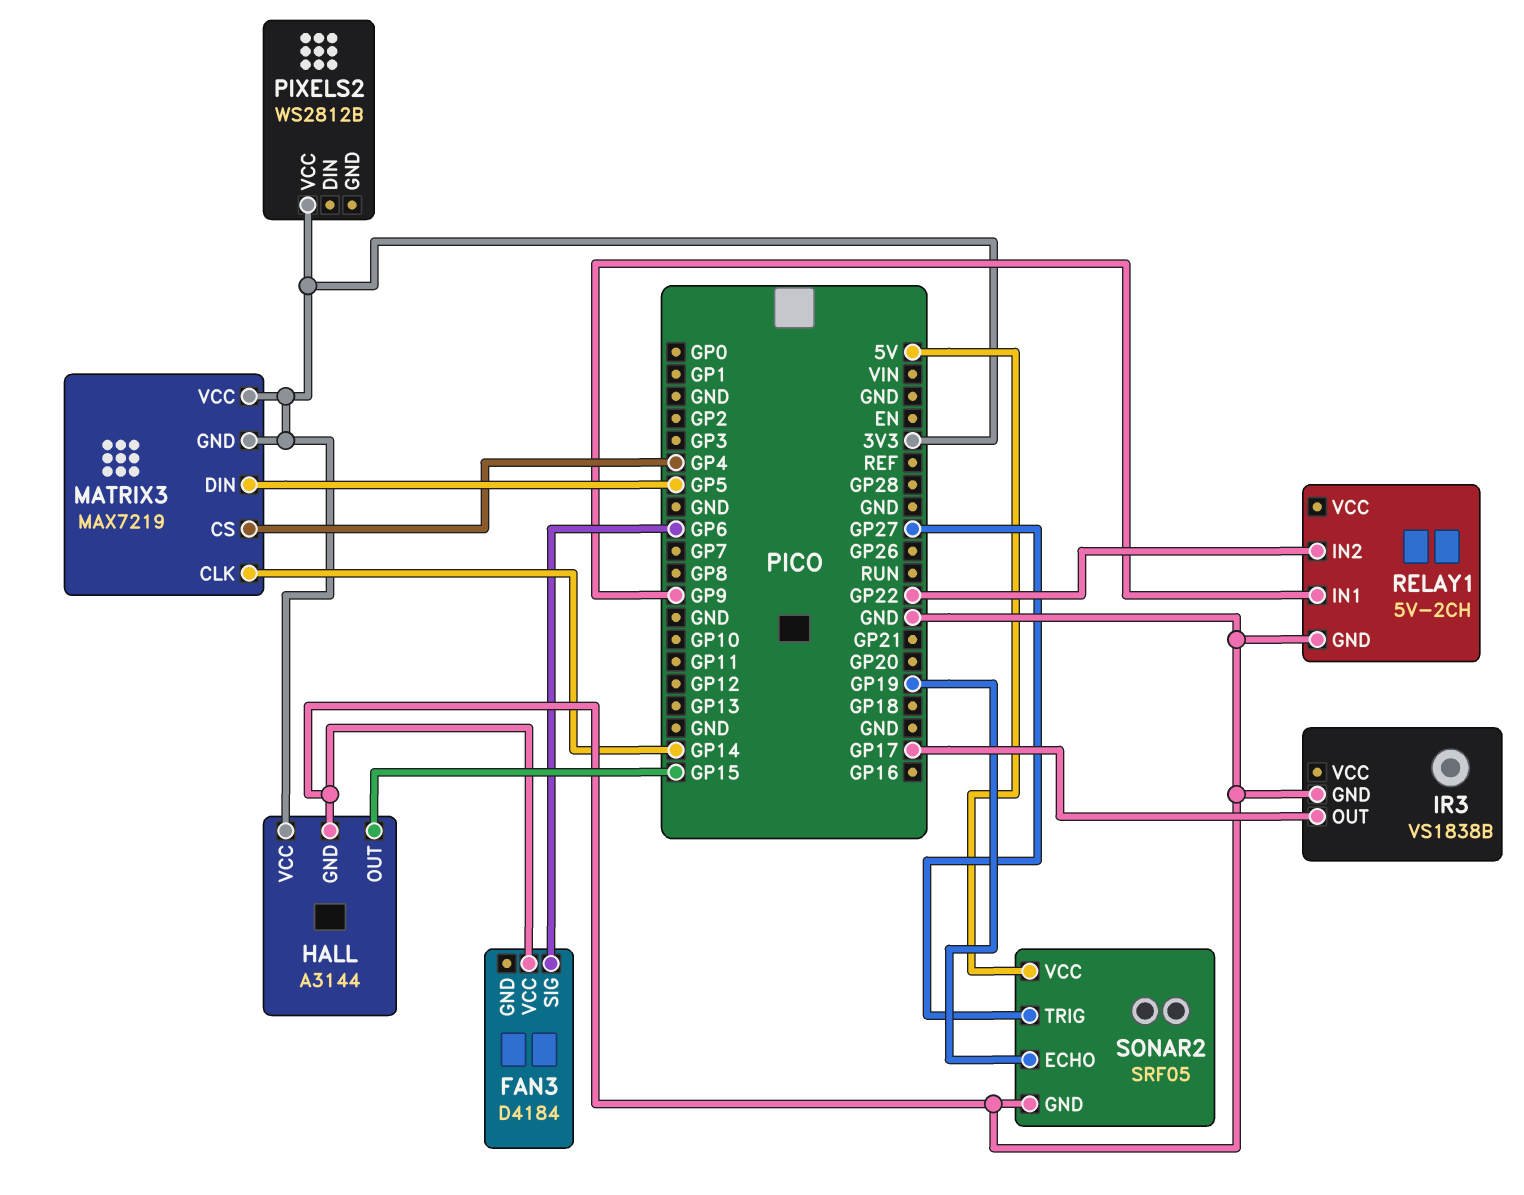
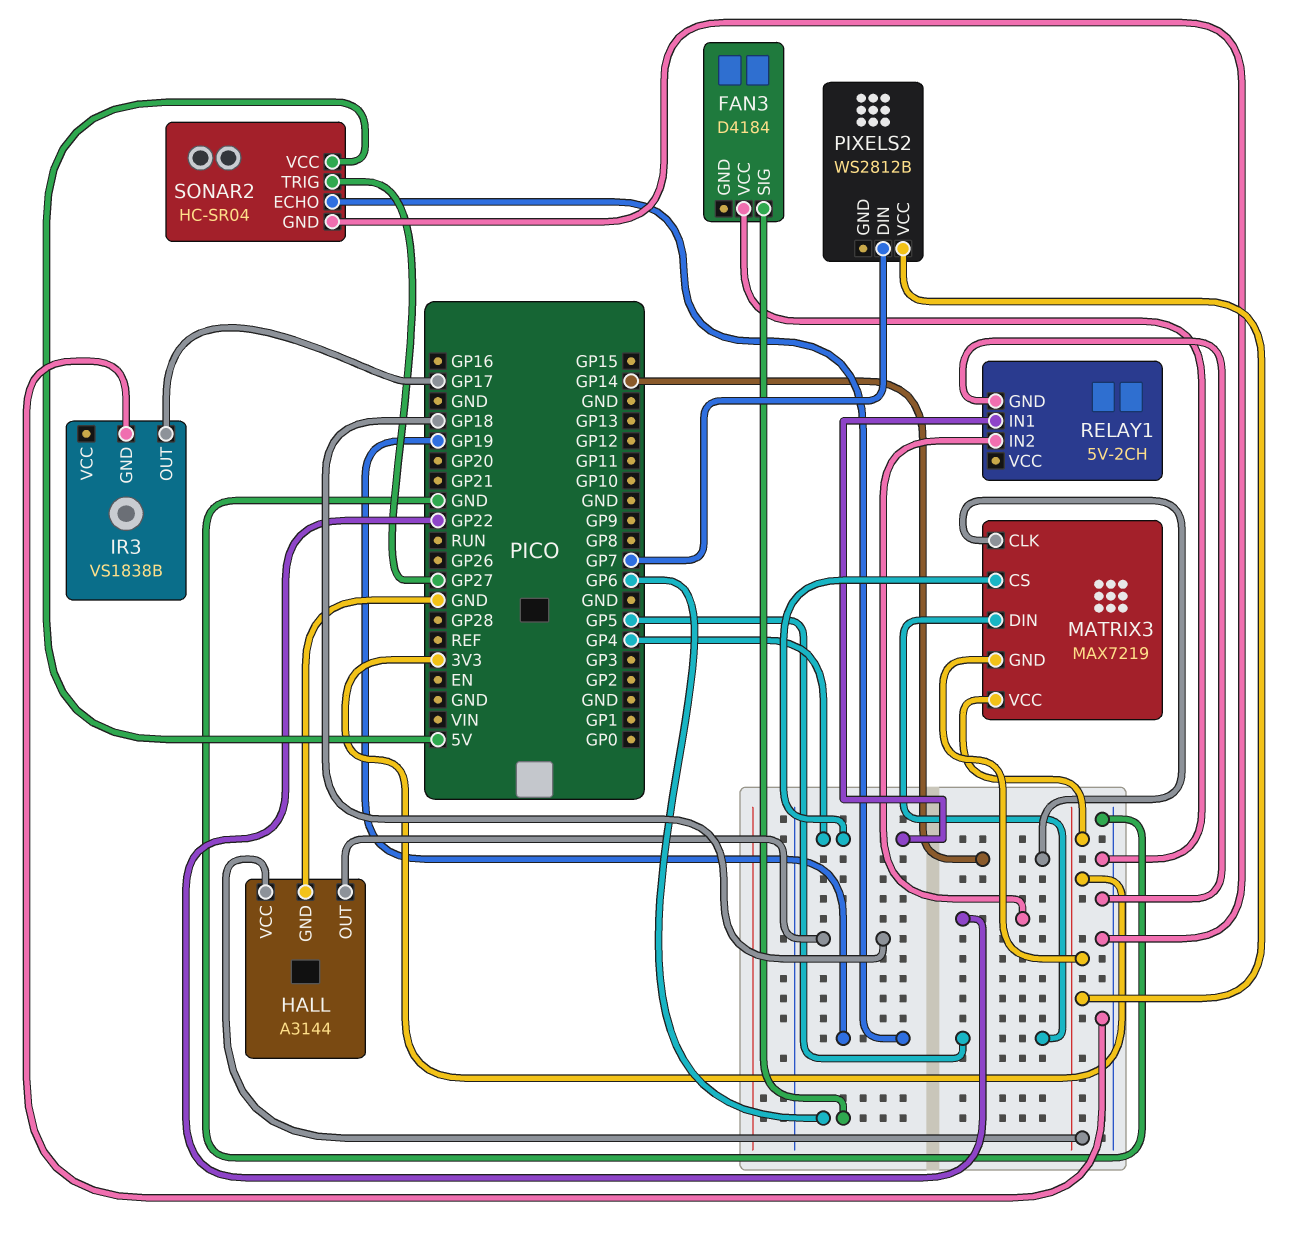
HALL pin OUT: GP15 -> GP18
PIXELS2 pin DIN: none -> GP7
RELAY1 pin IN1: GP9 -> GP4
SONAR2: SRF05 -> HC-SR04

